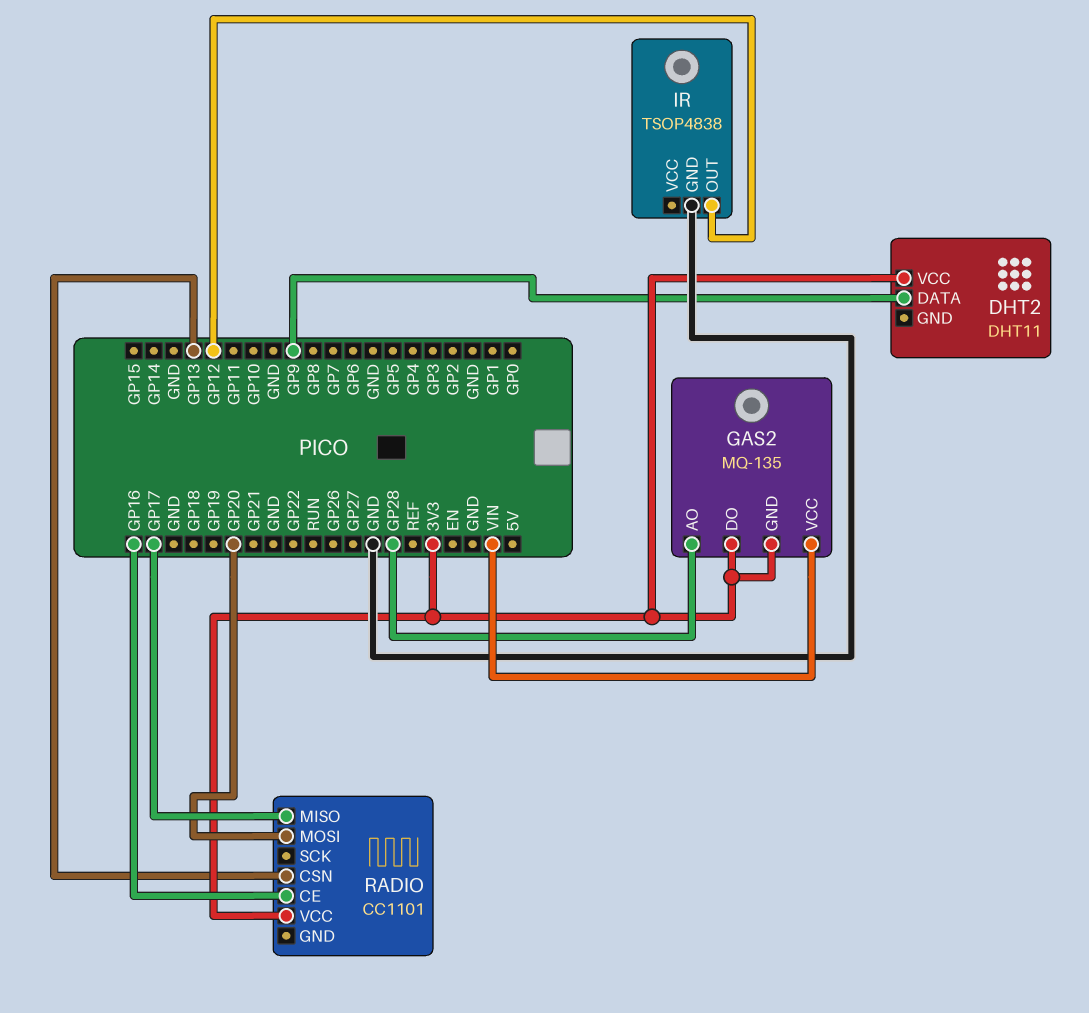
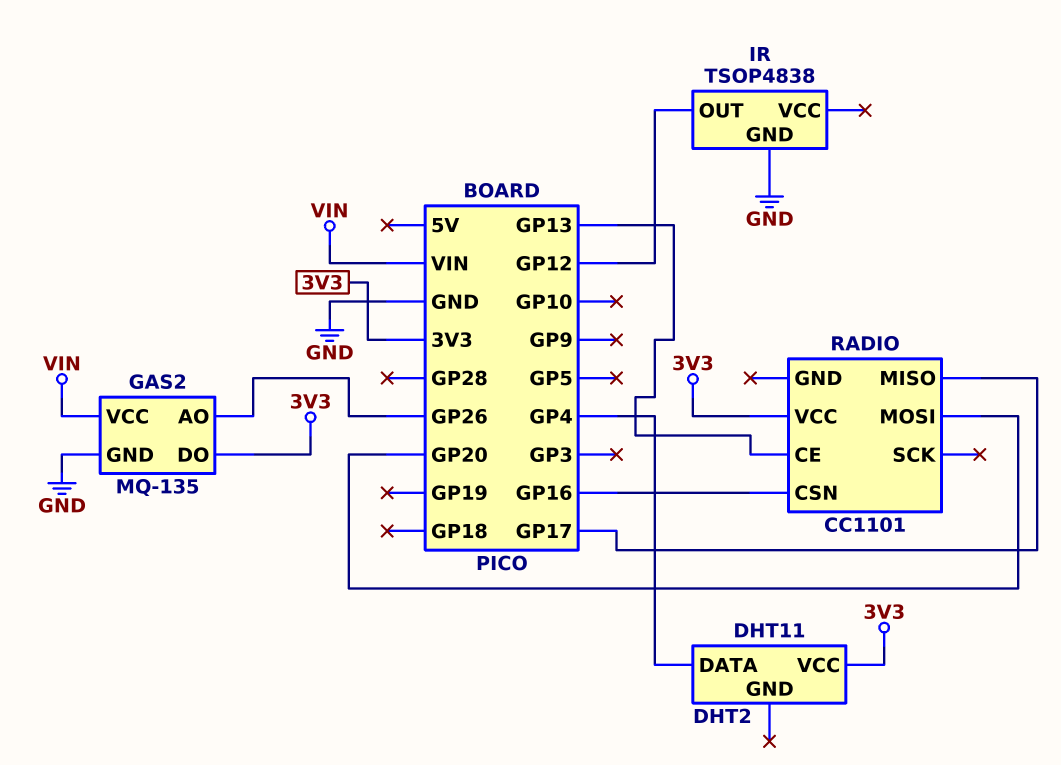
DHT2 pin DATA: GP9 -> GP4
GAS2 pin AO: GP28 -> GP26
GAS2 pin GND: 3V3 -> GND
RADIO pin CE: GP16 -> GP13
RADIO pin CSN: GP13 -> GP16

